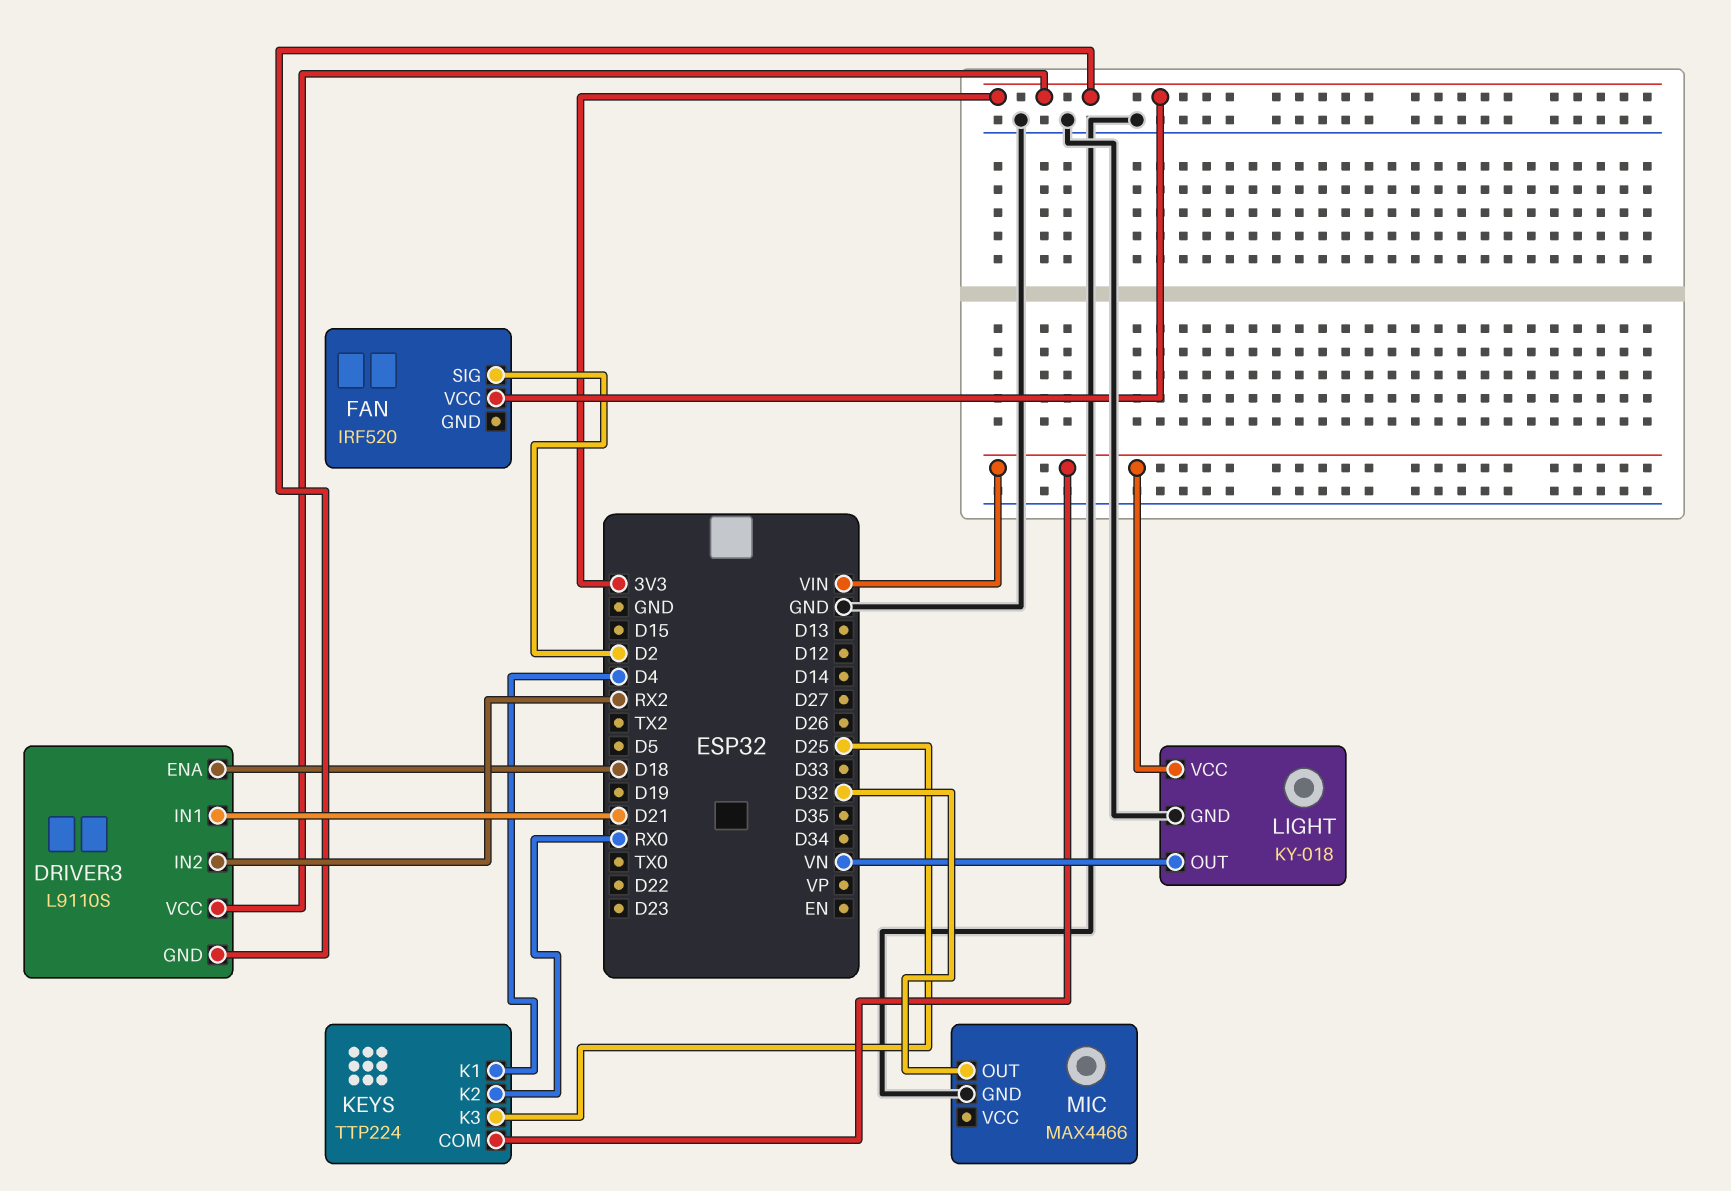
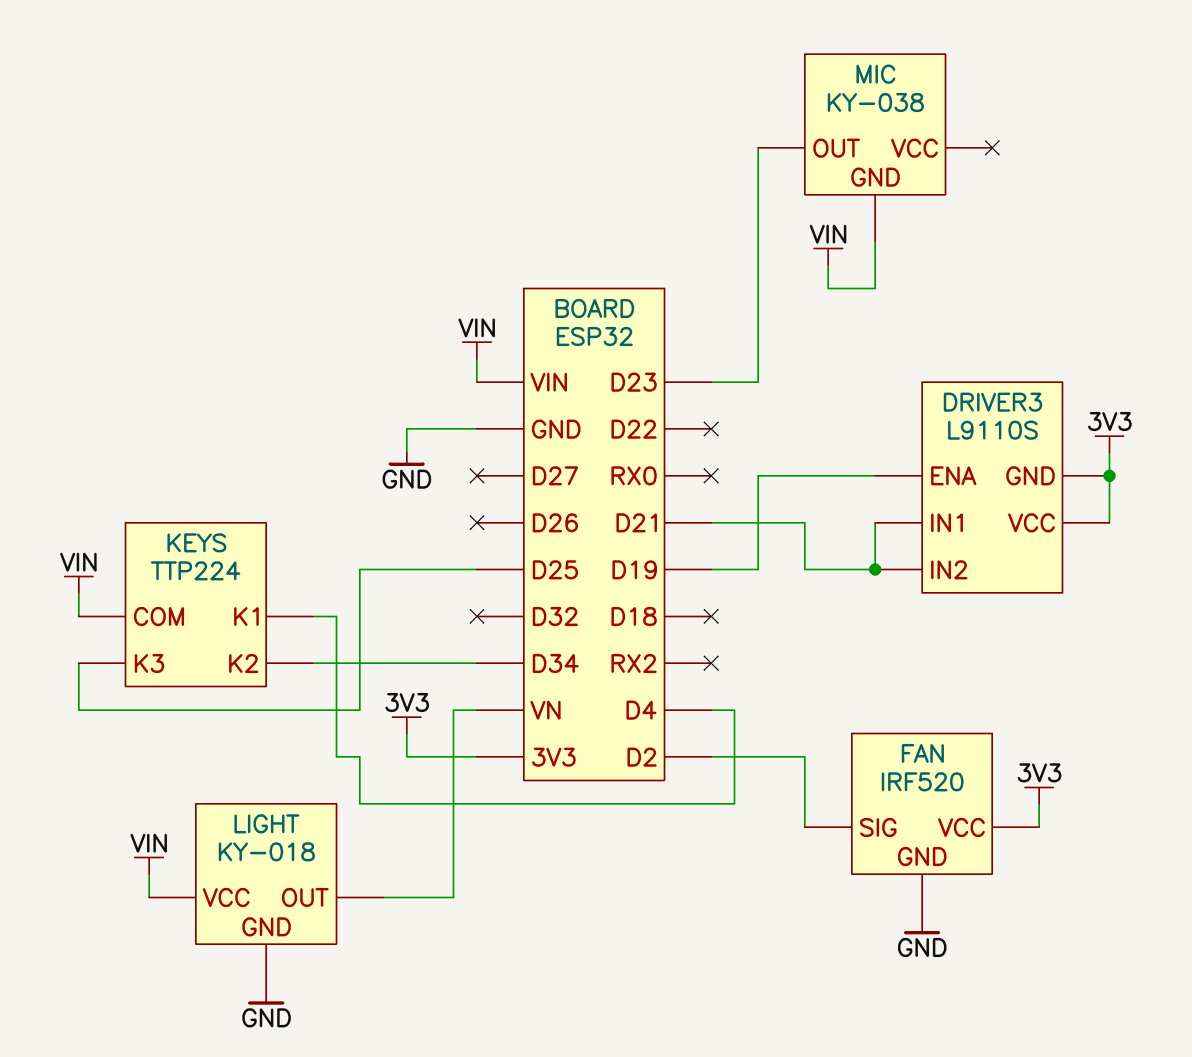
DRIVER3 pin ENA: D18 -> D19
DRIVER3 pin IN2: RX2 -> D21
FAN pin GND: none -> GND
KEYS pin K2: RX0 -> D34
MIC: MAX4466 -> KY-038
MIC pin GND: GND -> VIN
MIC pin OUT: D32 -> D23

